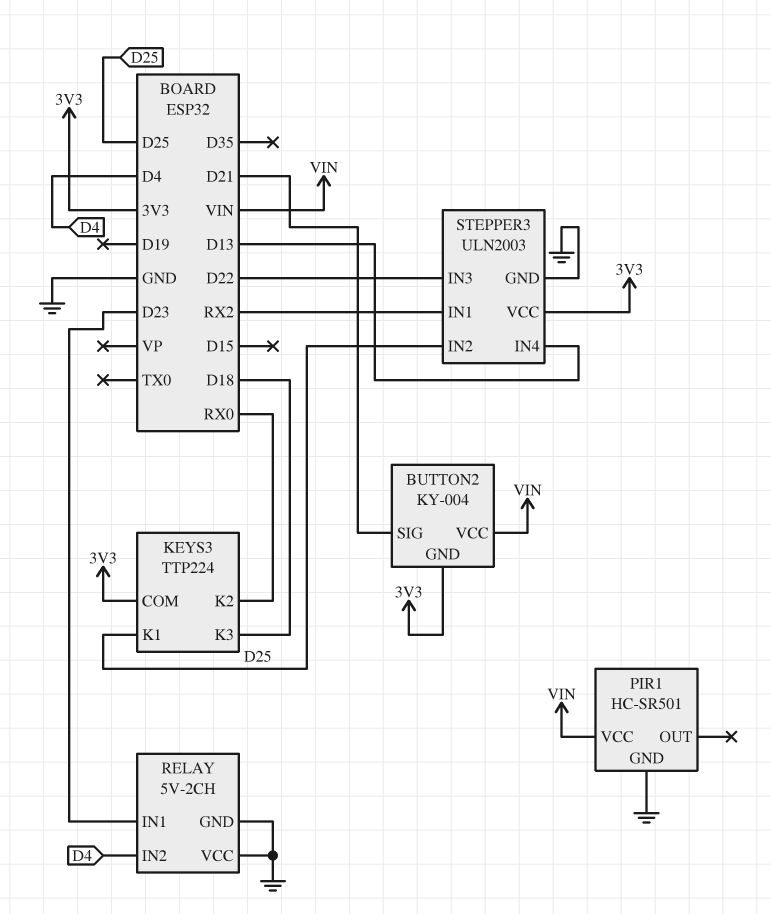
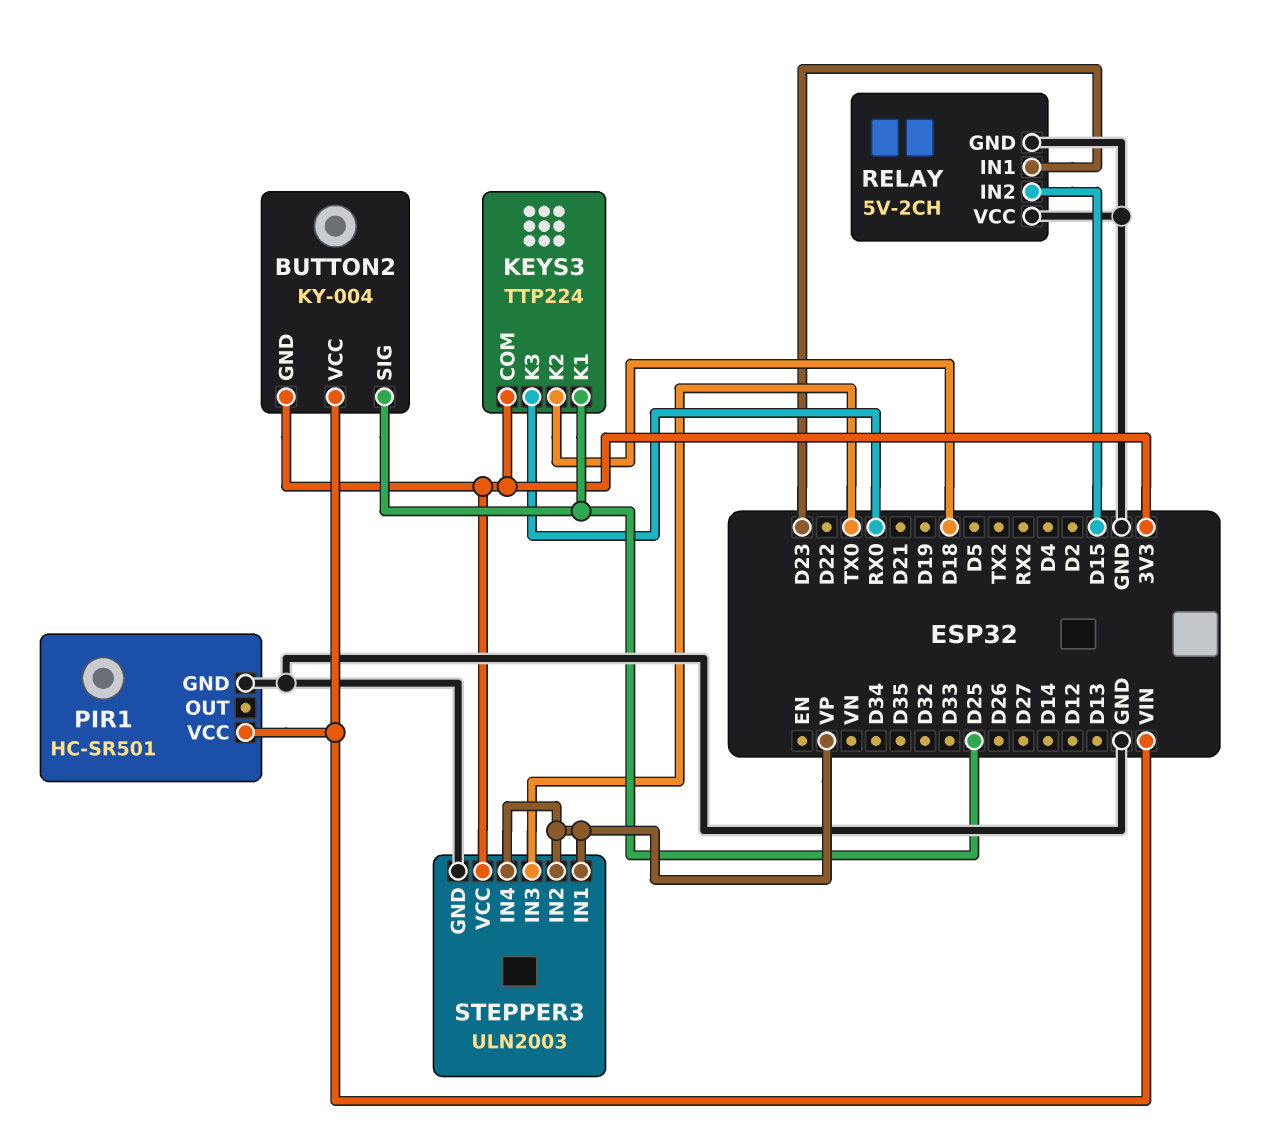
BUTTON2 pin SIG: D21 -> D25
KEYS3 pin K2: RX0 -> D18
KEYS3 pin K3: D18 -> RX0
RELAY pin IN2: D4 -> D15
STEPPER3 pin IN1: RX2 -> VP
STEPPER3 pin IN2: D25 -> VP
STEPPER3 pin IN3: D22 -> TX0
STEPPER3 pin IN4: D13 -> VP

